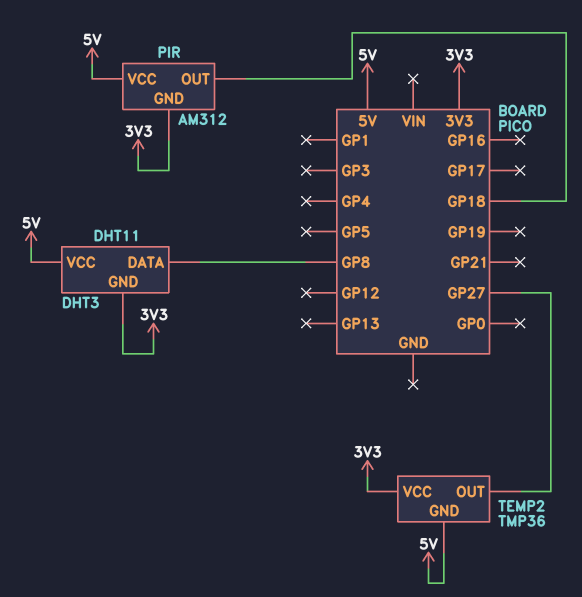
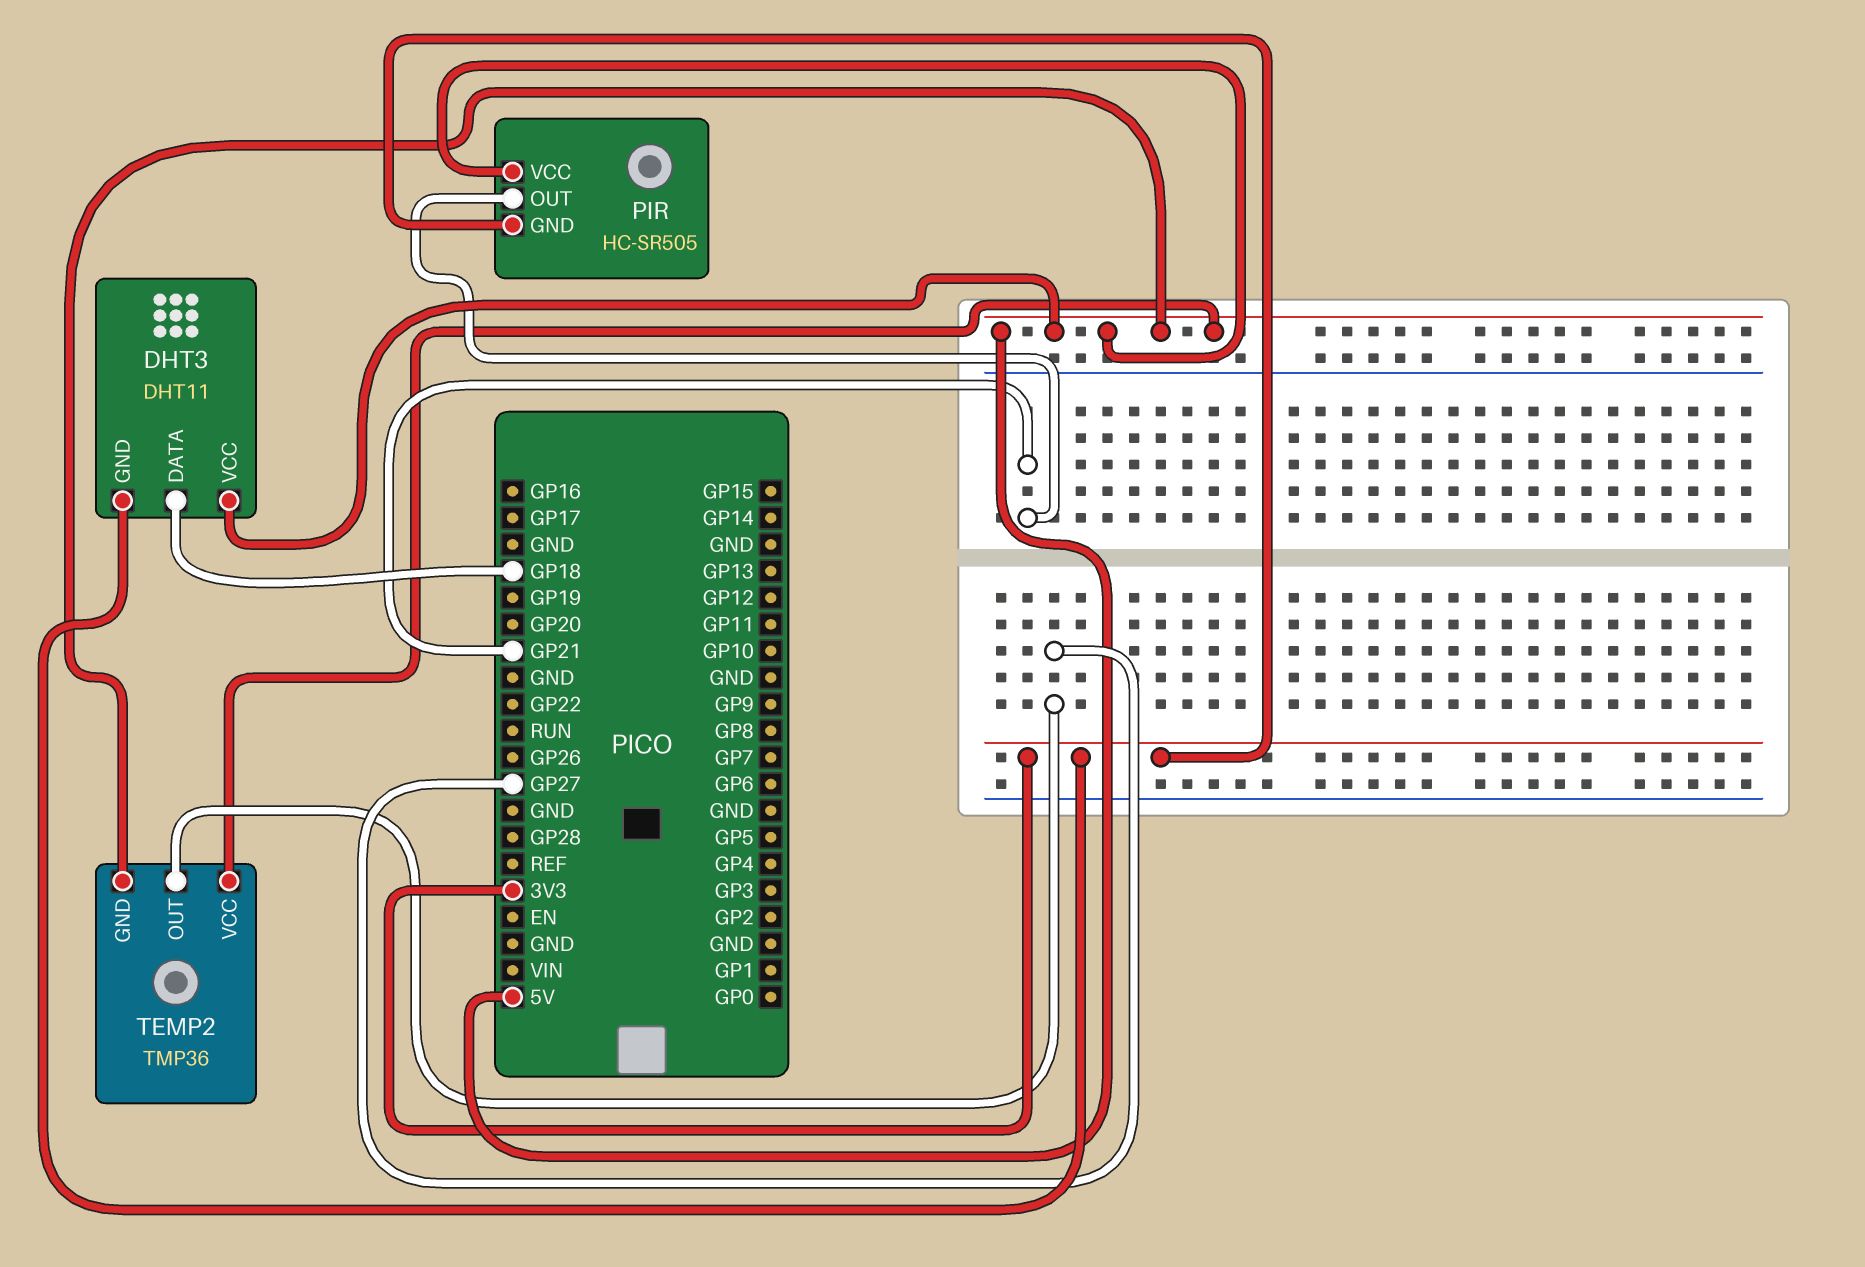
DHT3 pin DATA: GP8 -> GP18
PIR: AM312 -> HC-SR505
PIR pin OUT: GP18 -> GP21
TEMP2 pin VCC: 3V3 -> 5V

